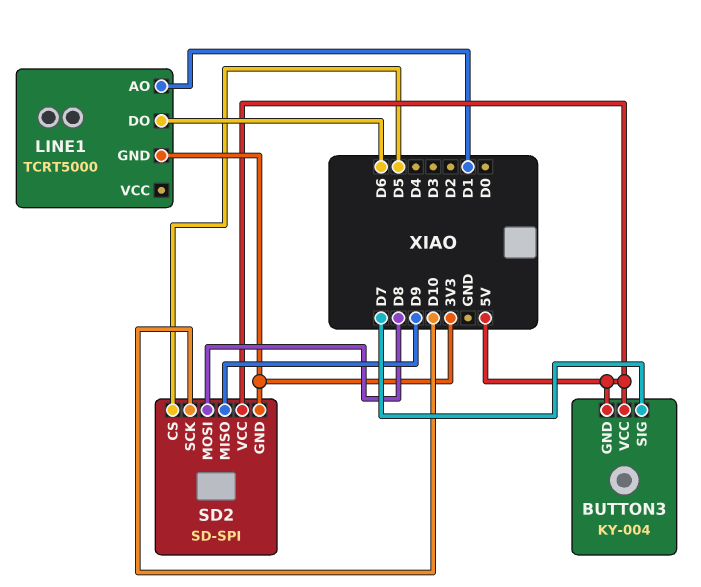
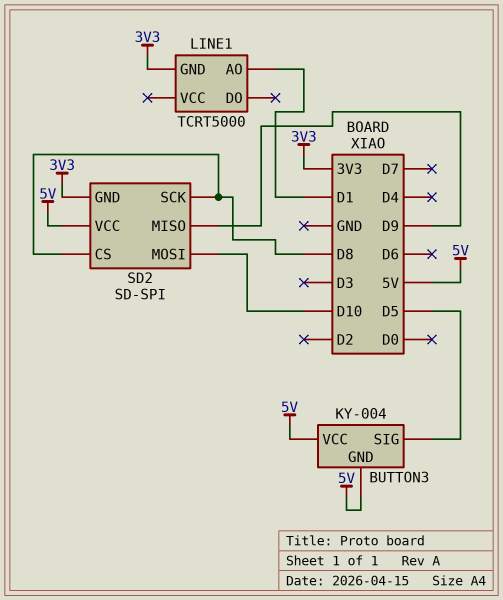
BUTTON3 pin SIG: D7 -> D5
LINE1 pin DO: D6 -> none
SD2 pin CS: D5 -> D8
SD2 pin MOSI: D8 -> D10
SD2 pin SCK: D10 -> D8

